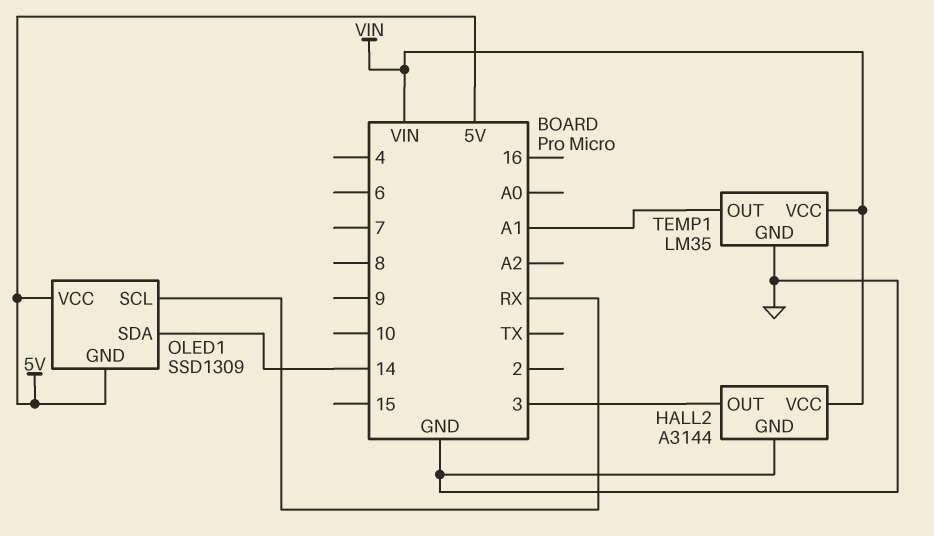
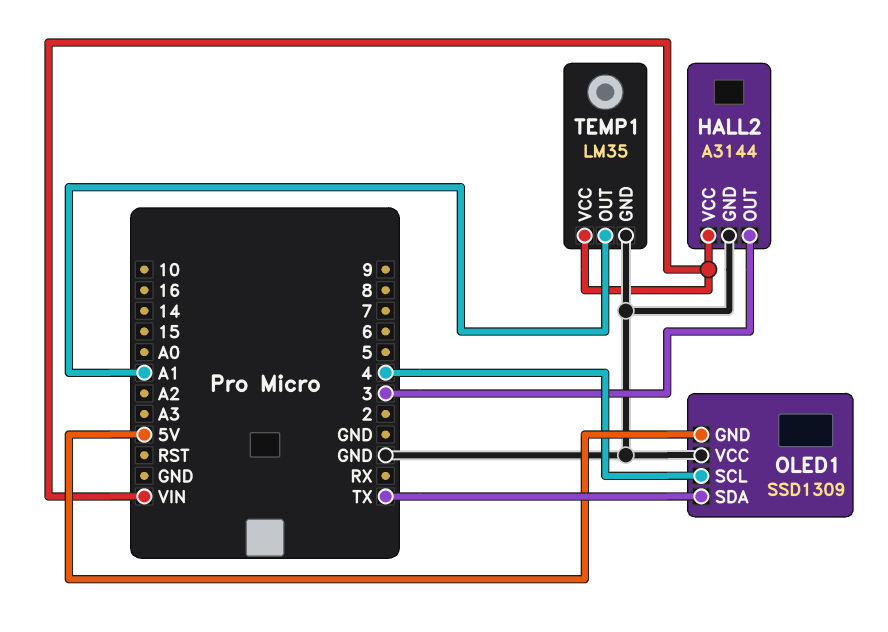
OLED1 pin SCL: RX -> 4
OLED1 pin SDA: 14 -> TX
OLED1 pin VCC: 5V -> GND

